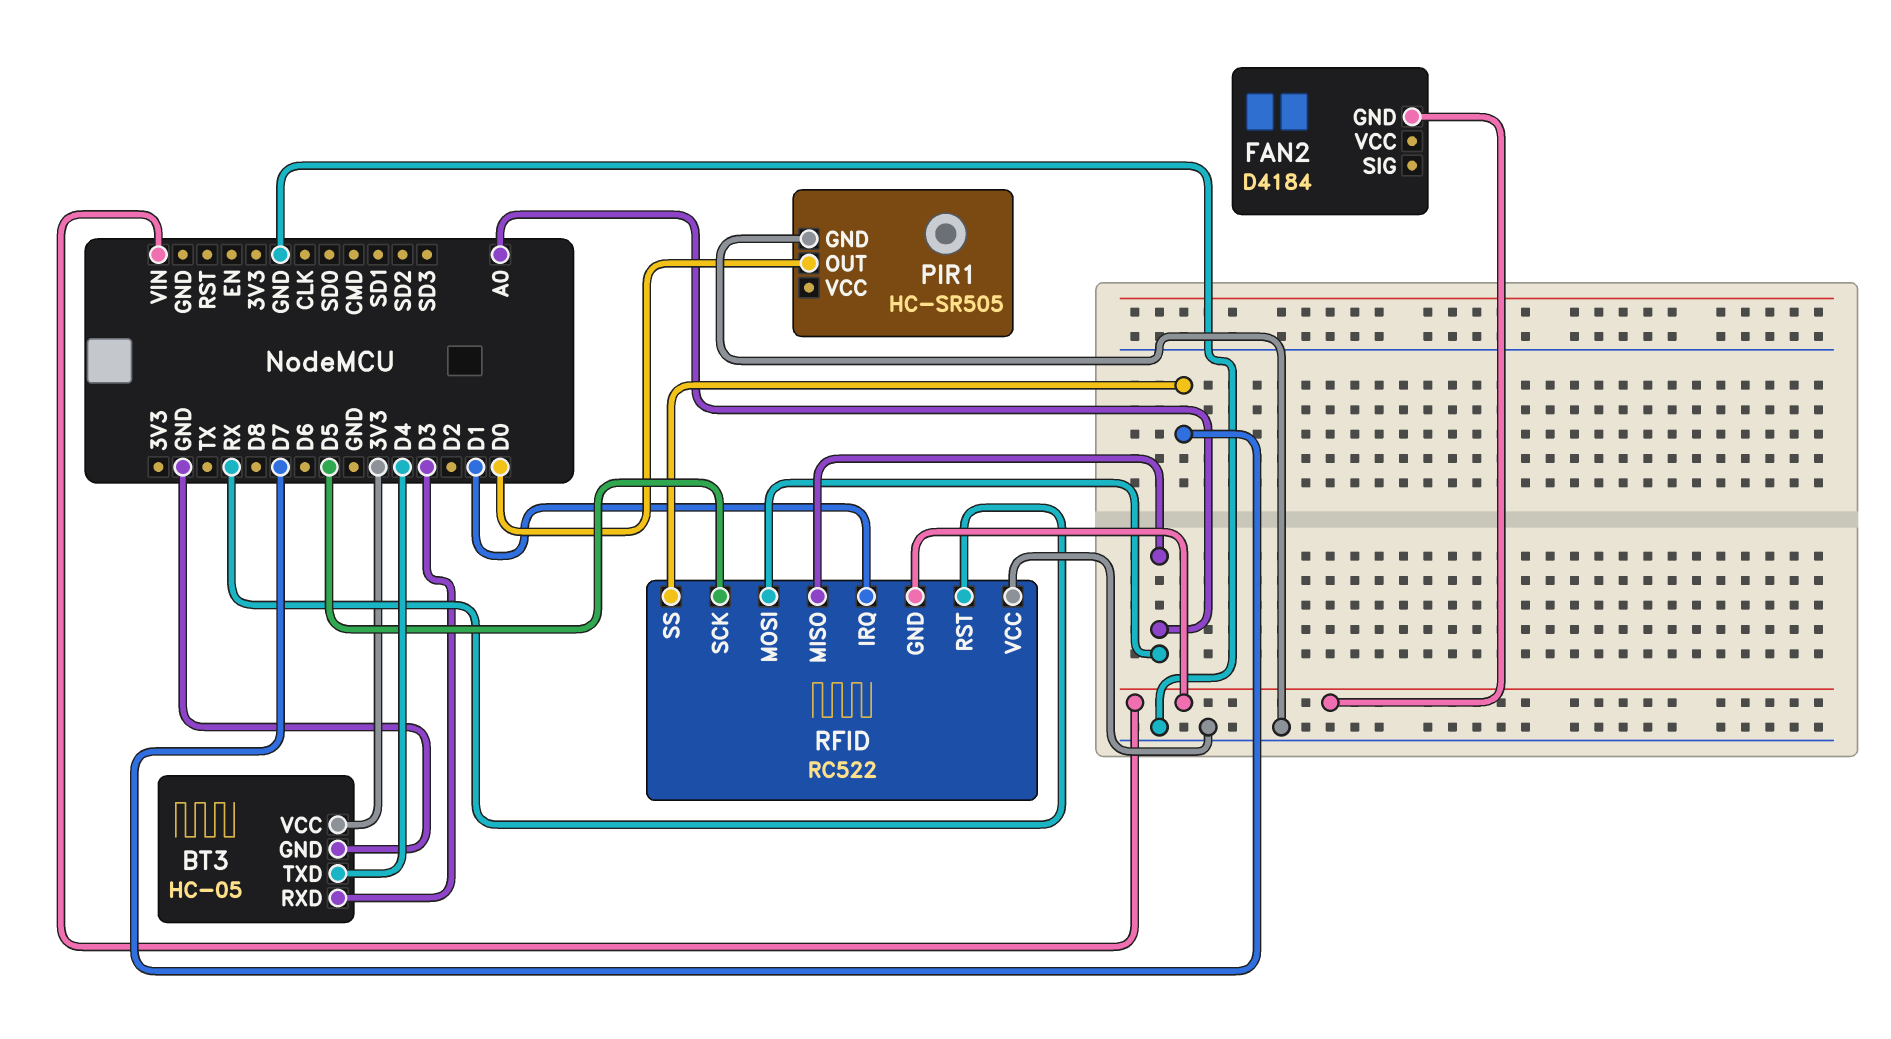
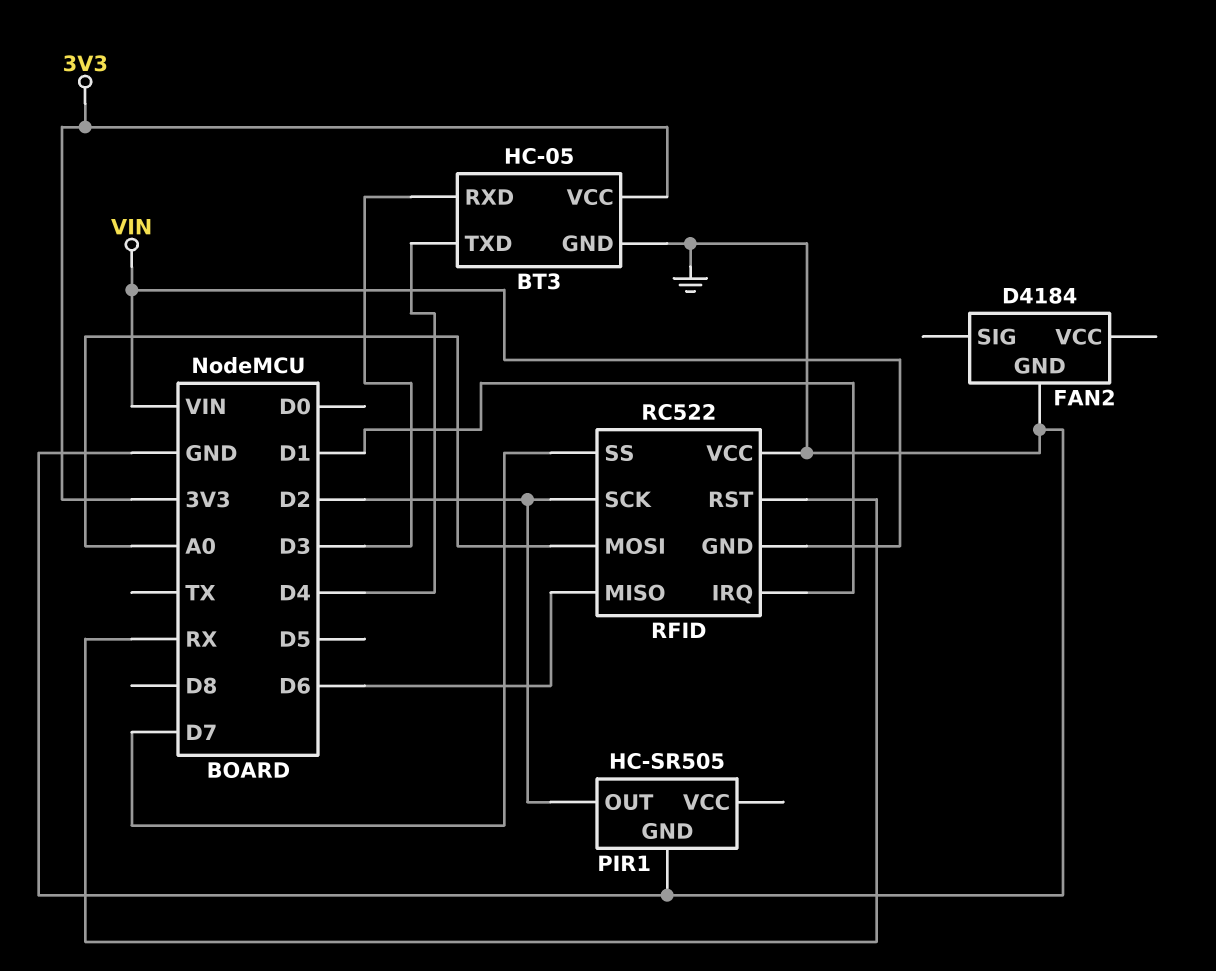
FAN2 pin GND: VIN -> GND
PIR1 pin OUT: D0 -> D2
RFID pin MISO: A0 -> D6
RFID pin SCK: D5 -> D2

